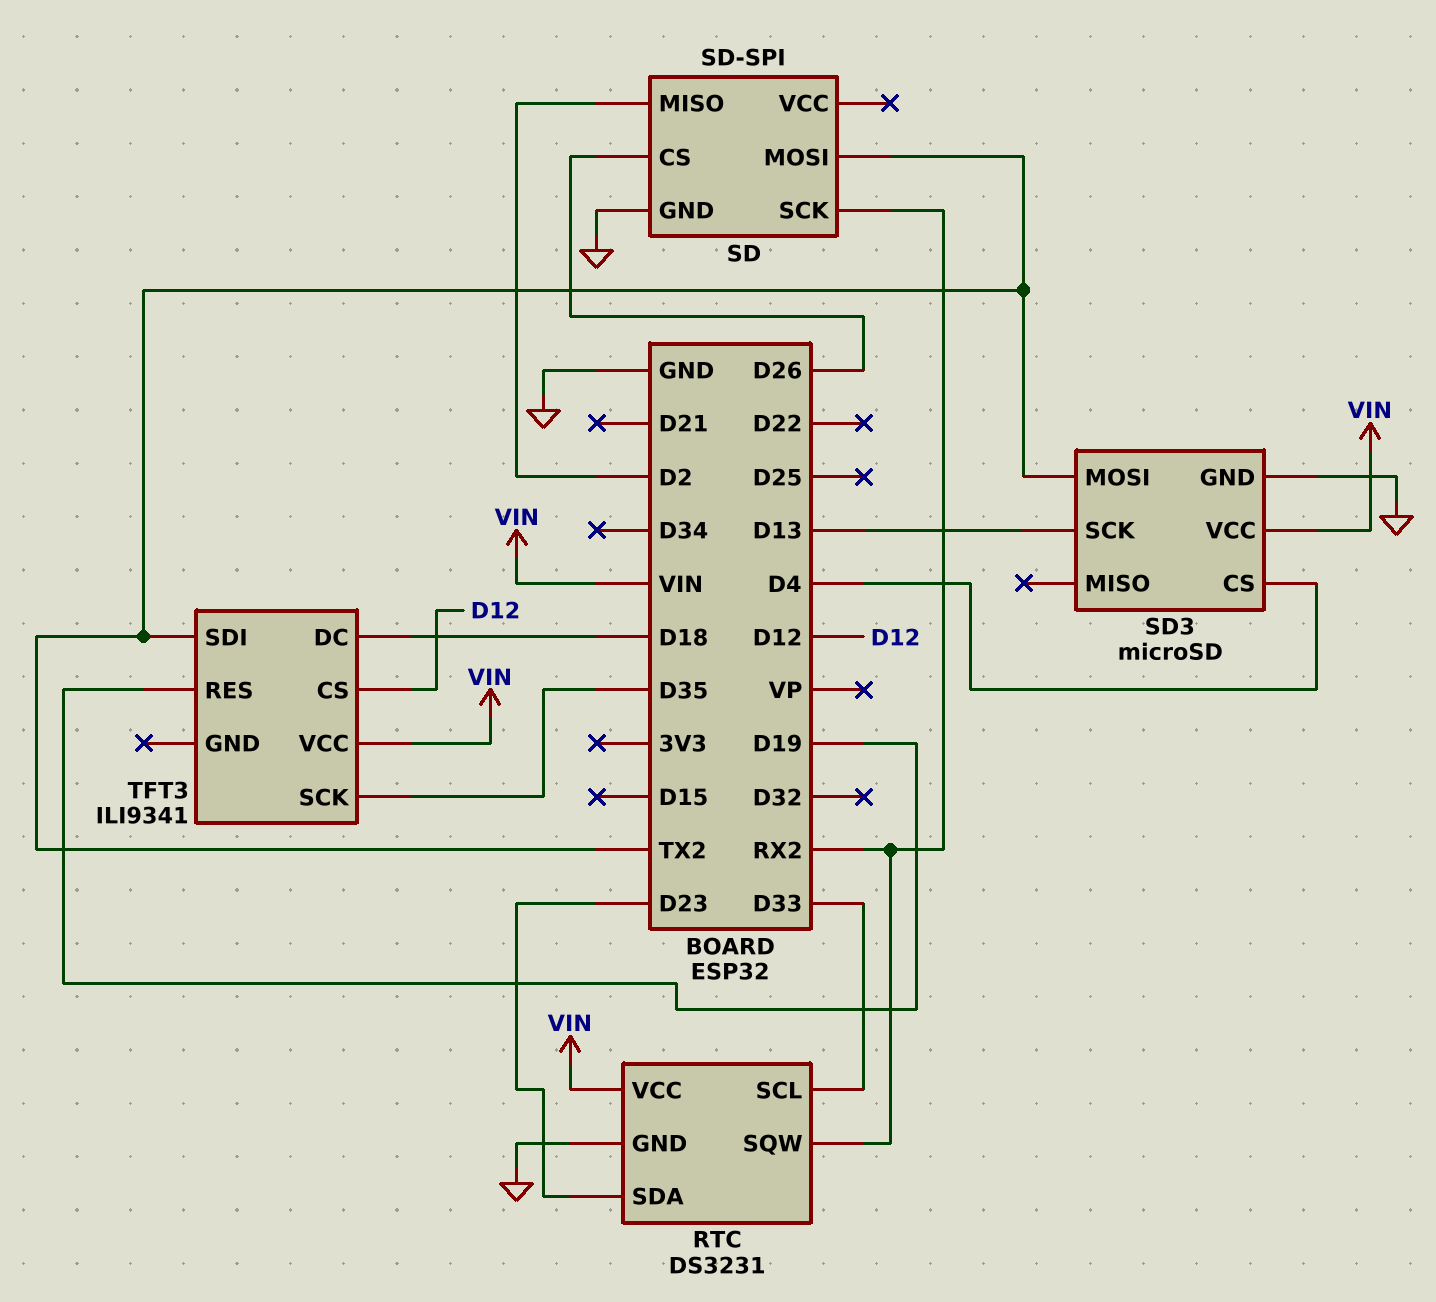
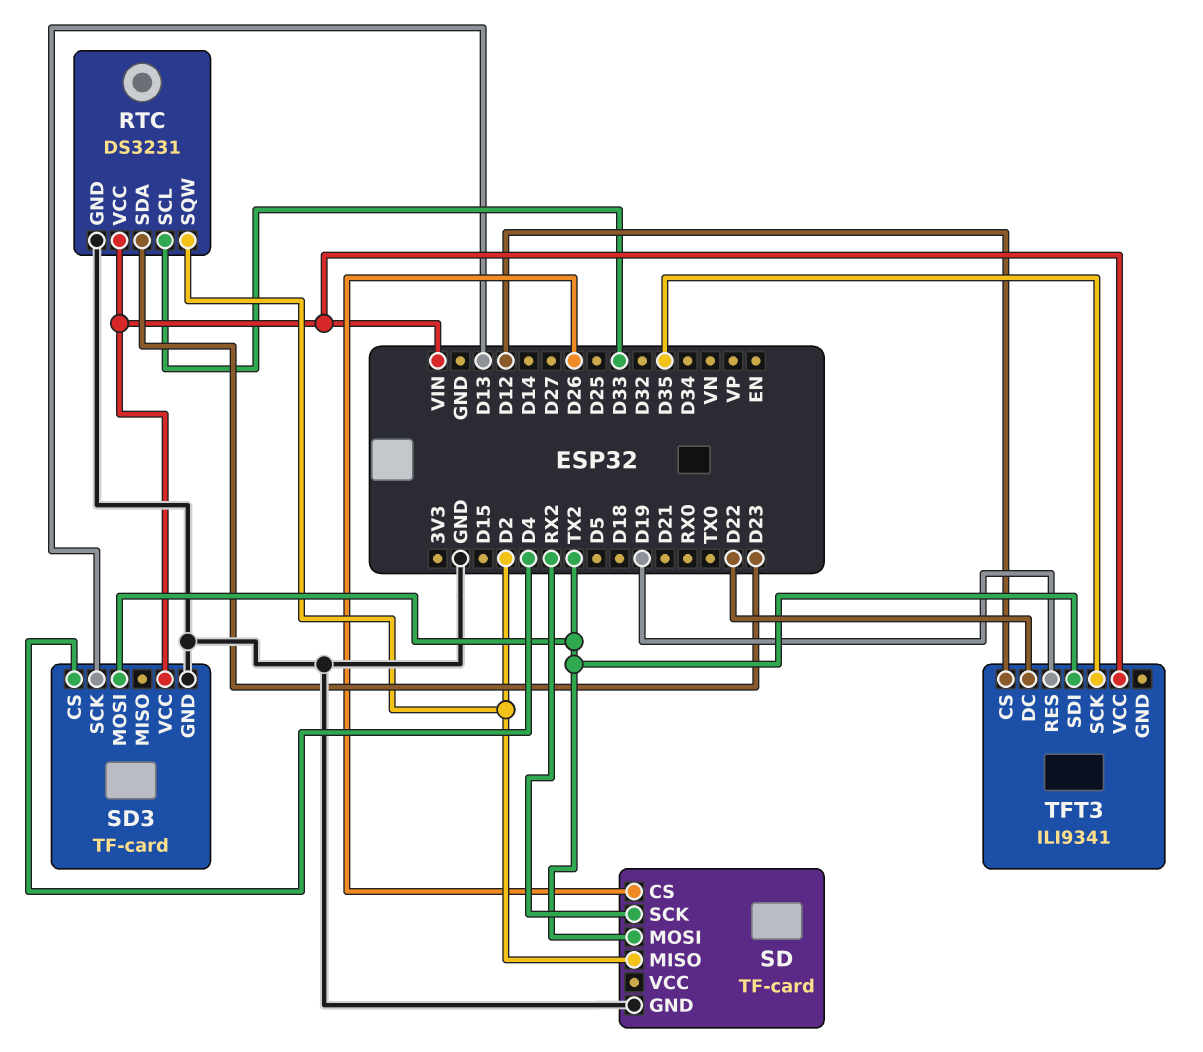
RTC pin SQW: RX2 -> D2
SD: SD-SPI -> TF-card
SD3: microSD -> TF-card
TFT3 pin DC: D18 -> D22

